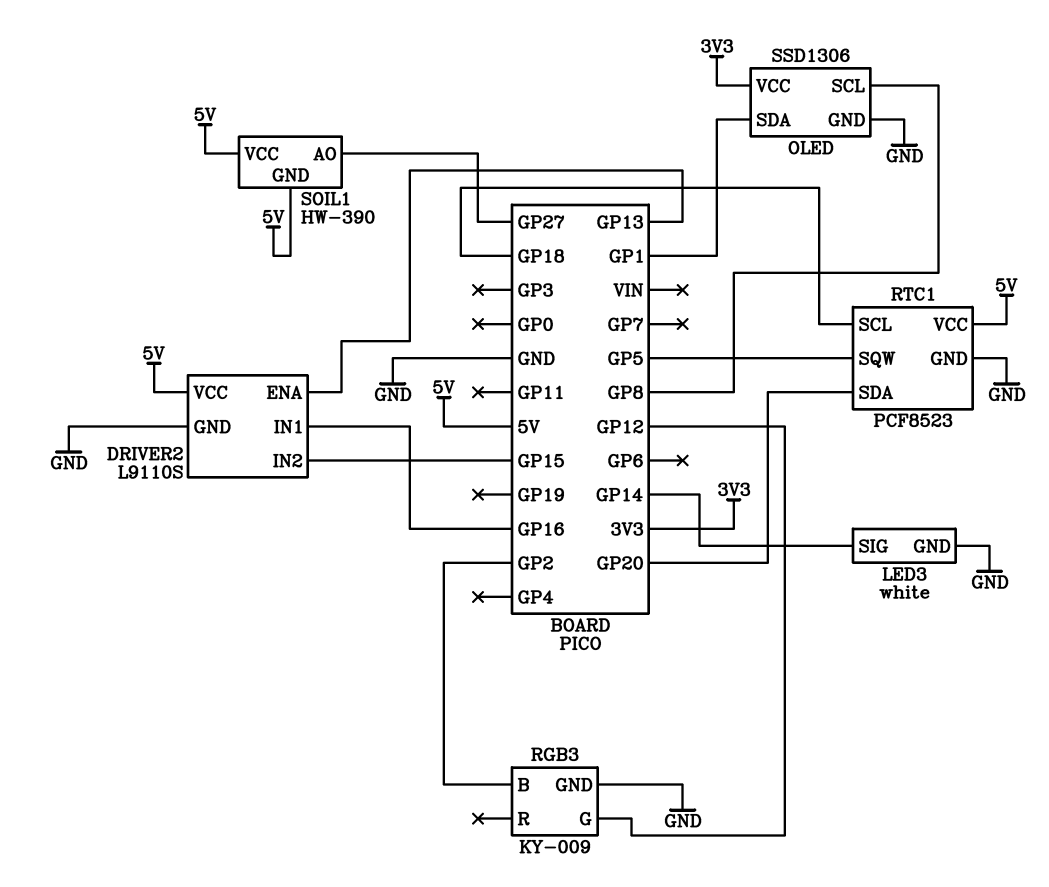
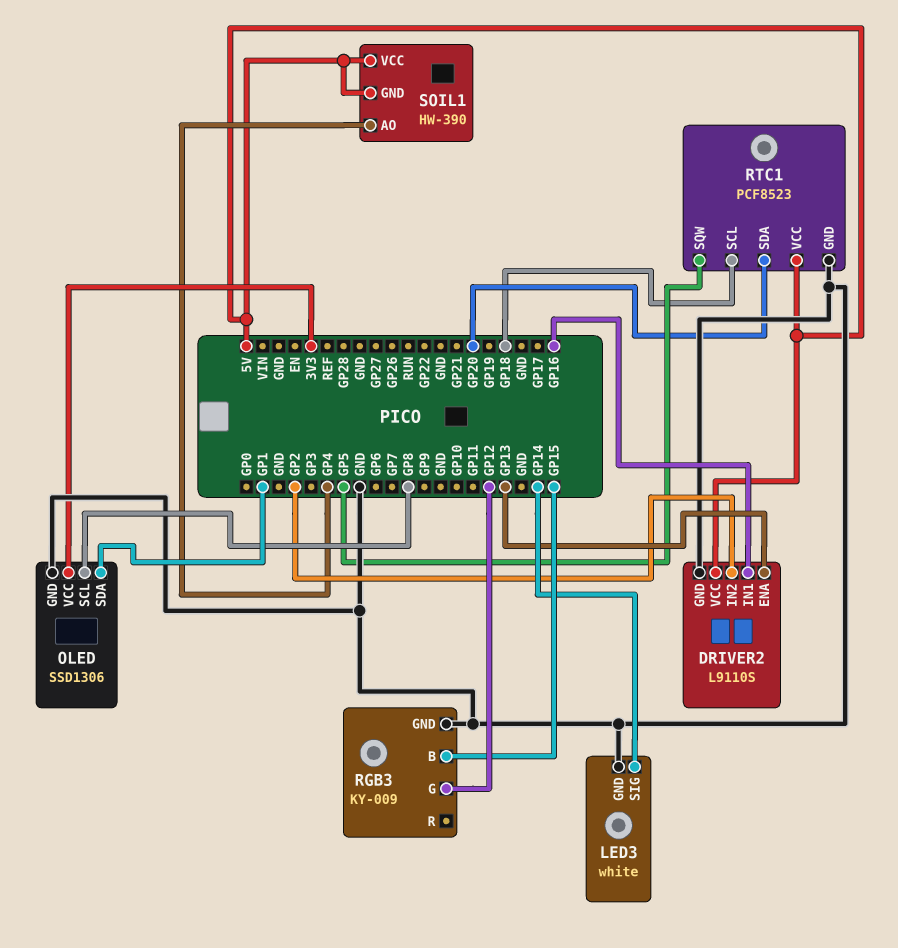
DRIVER2 pin IN2: GP15 -> GP2
RGB3 pin B: GP2 -> GP15
SOIL1 pin AO: GP27 -> GP4

